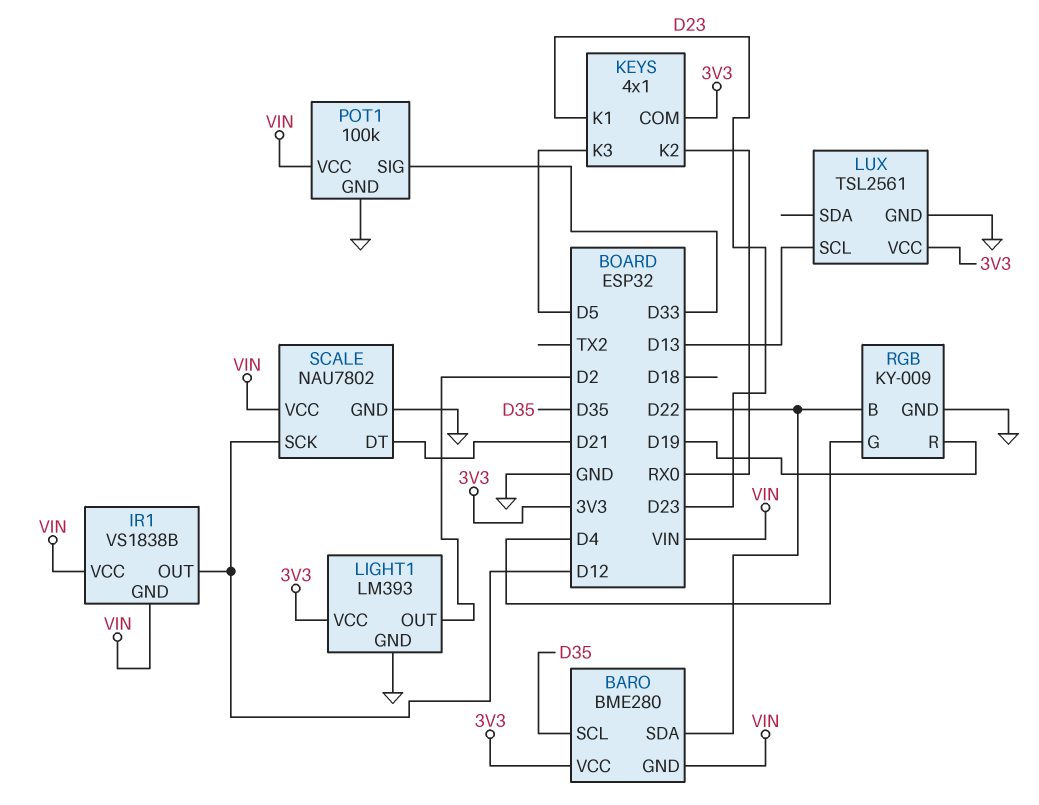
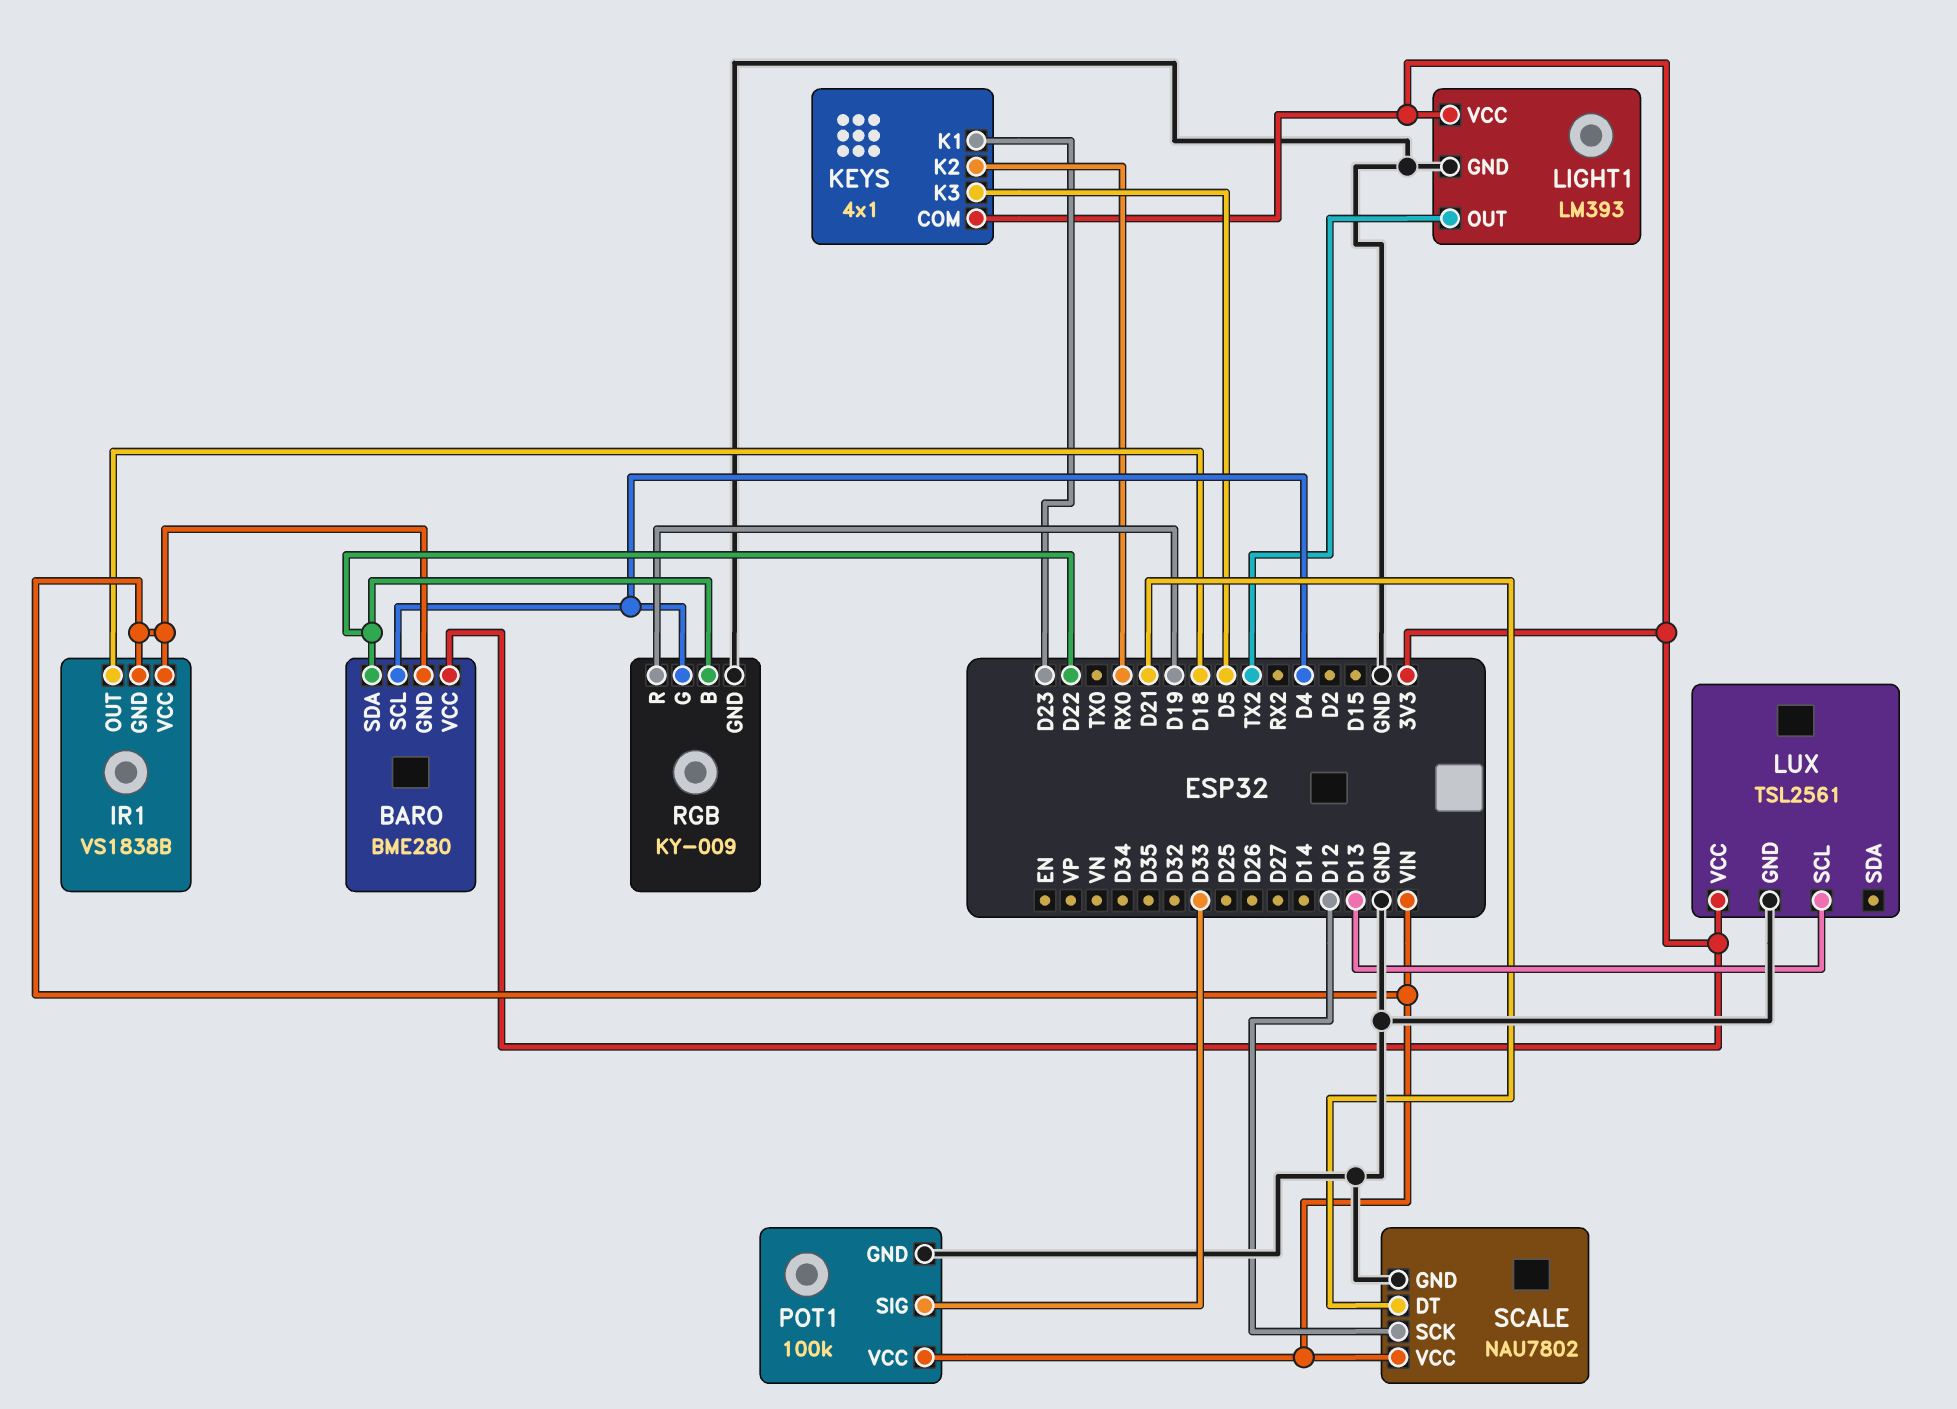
BARO pin SCL: D35 -> D4
IR1 pin OUT: D12 -> D18
LIGHT1 pin OUT: D2 -> TX2

